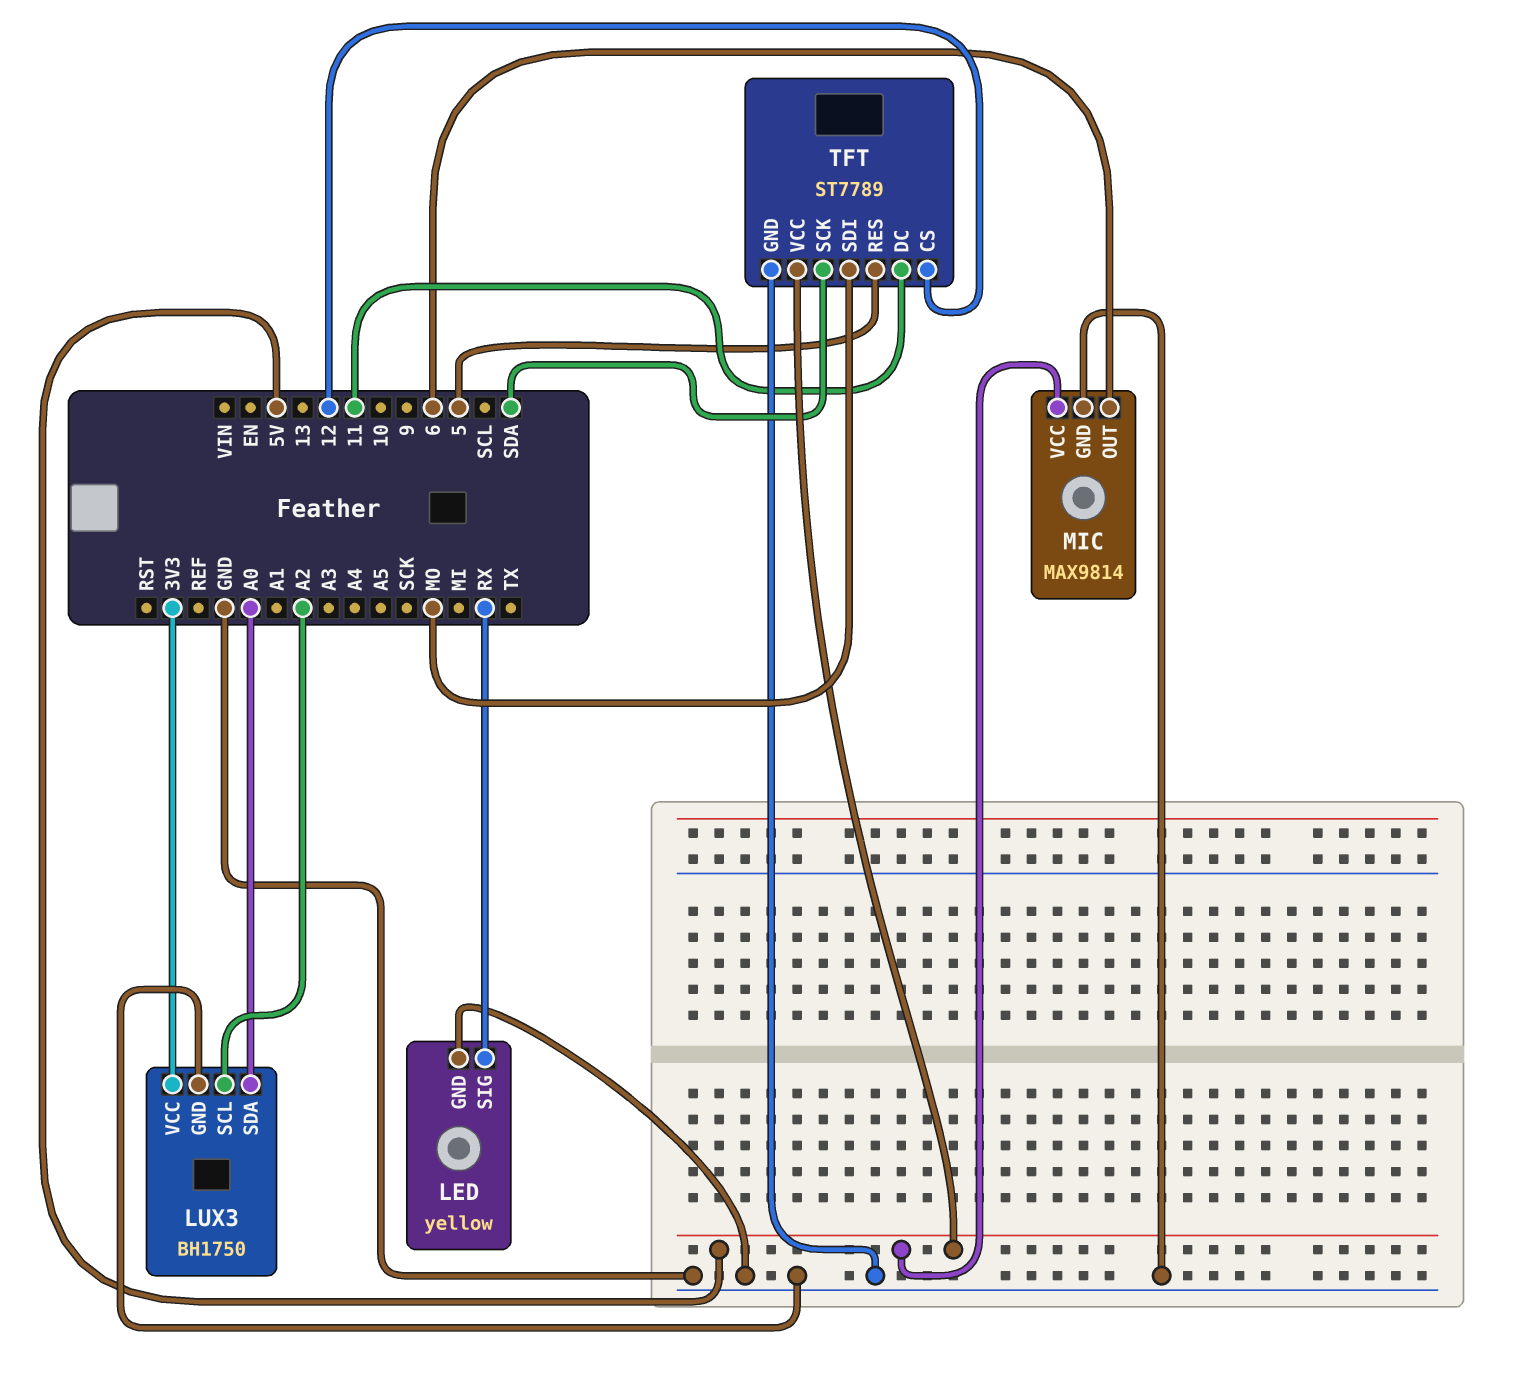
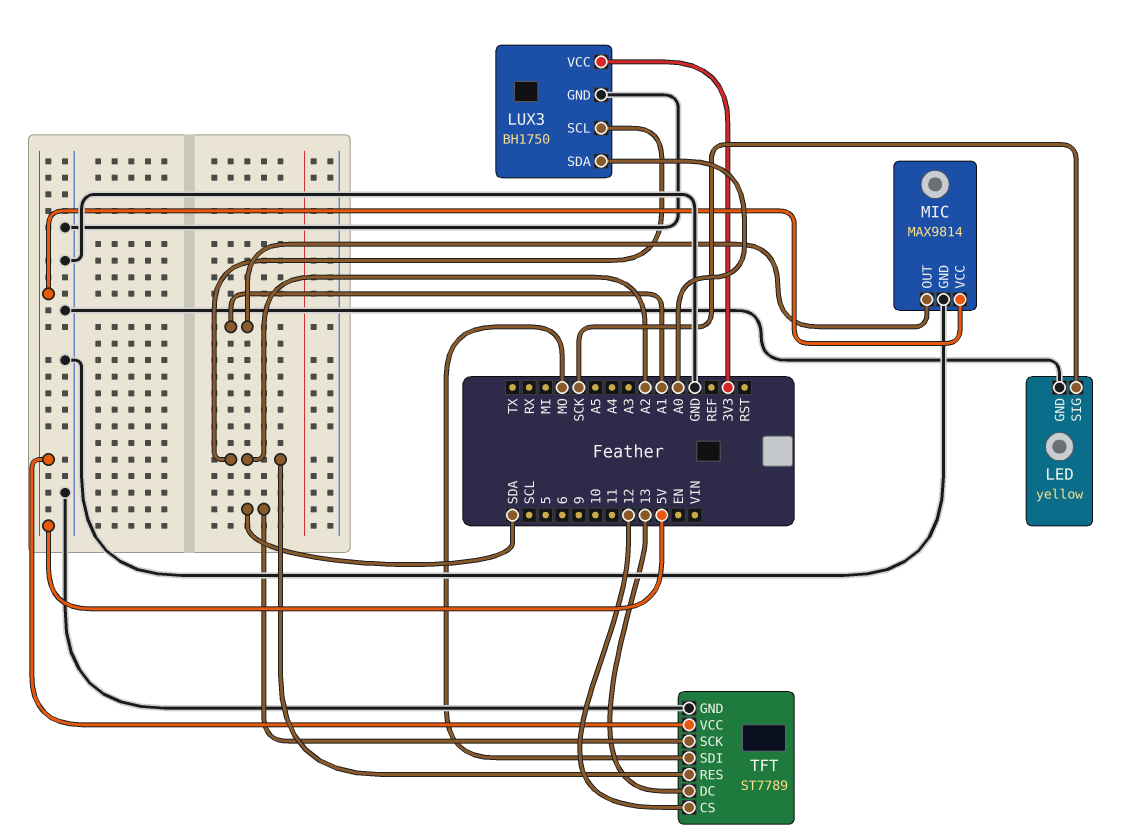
LED pin SIG: RX -> SCK
MIC pin OUT: 6 -> A1
TFT pin DC: 11 -> 13
TFT pin RES: 5 -> A2

